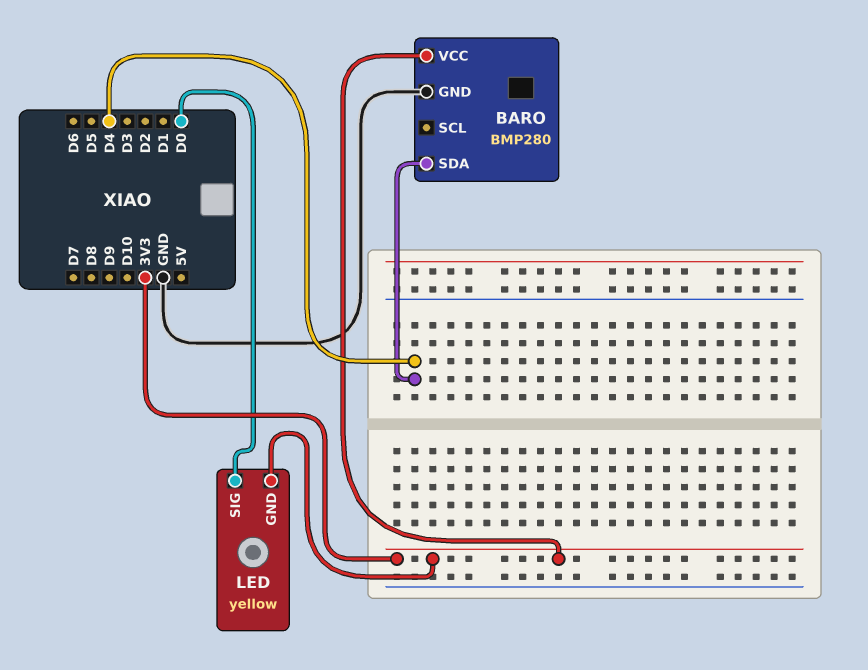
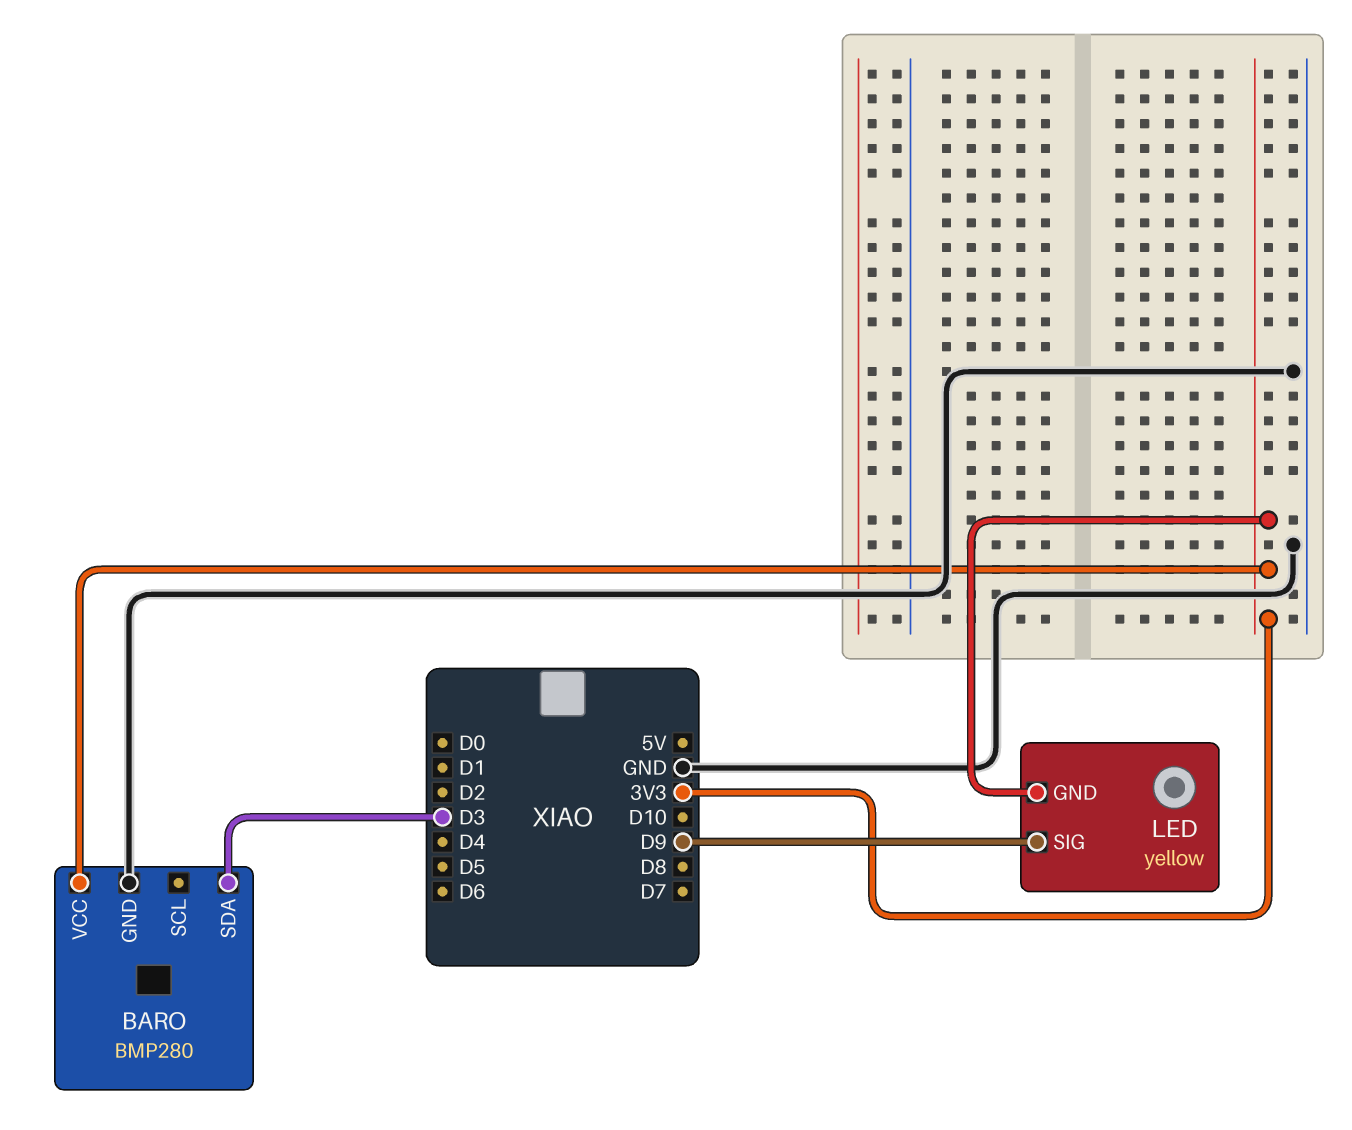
BARO pin SDA: D4 -> D3
LED pin SIG: D0 -> D9

